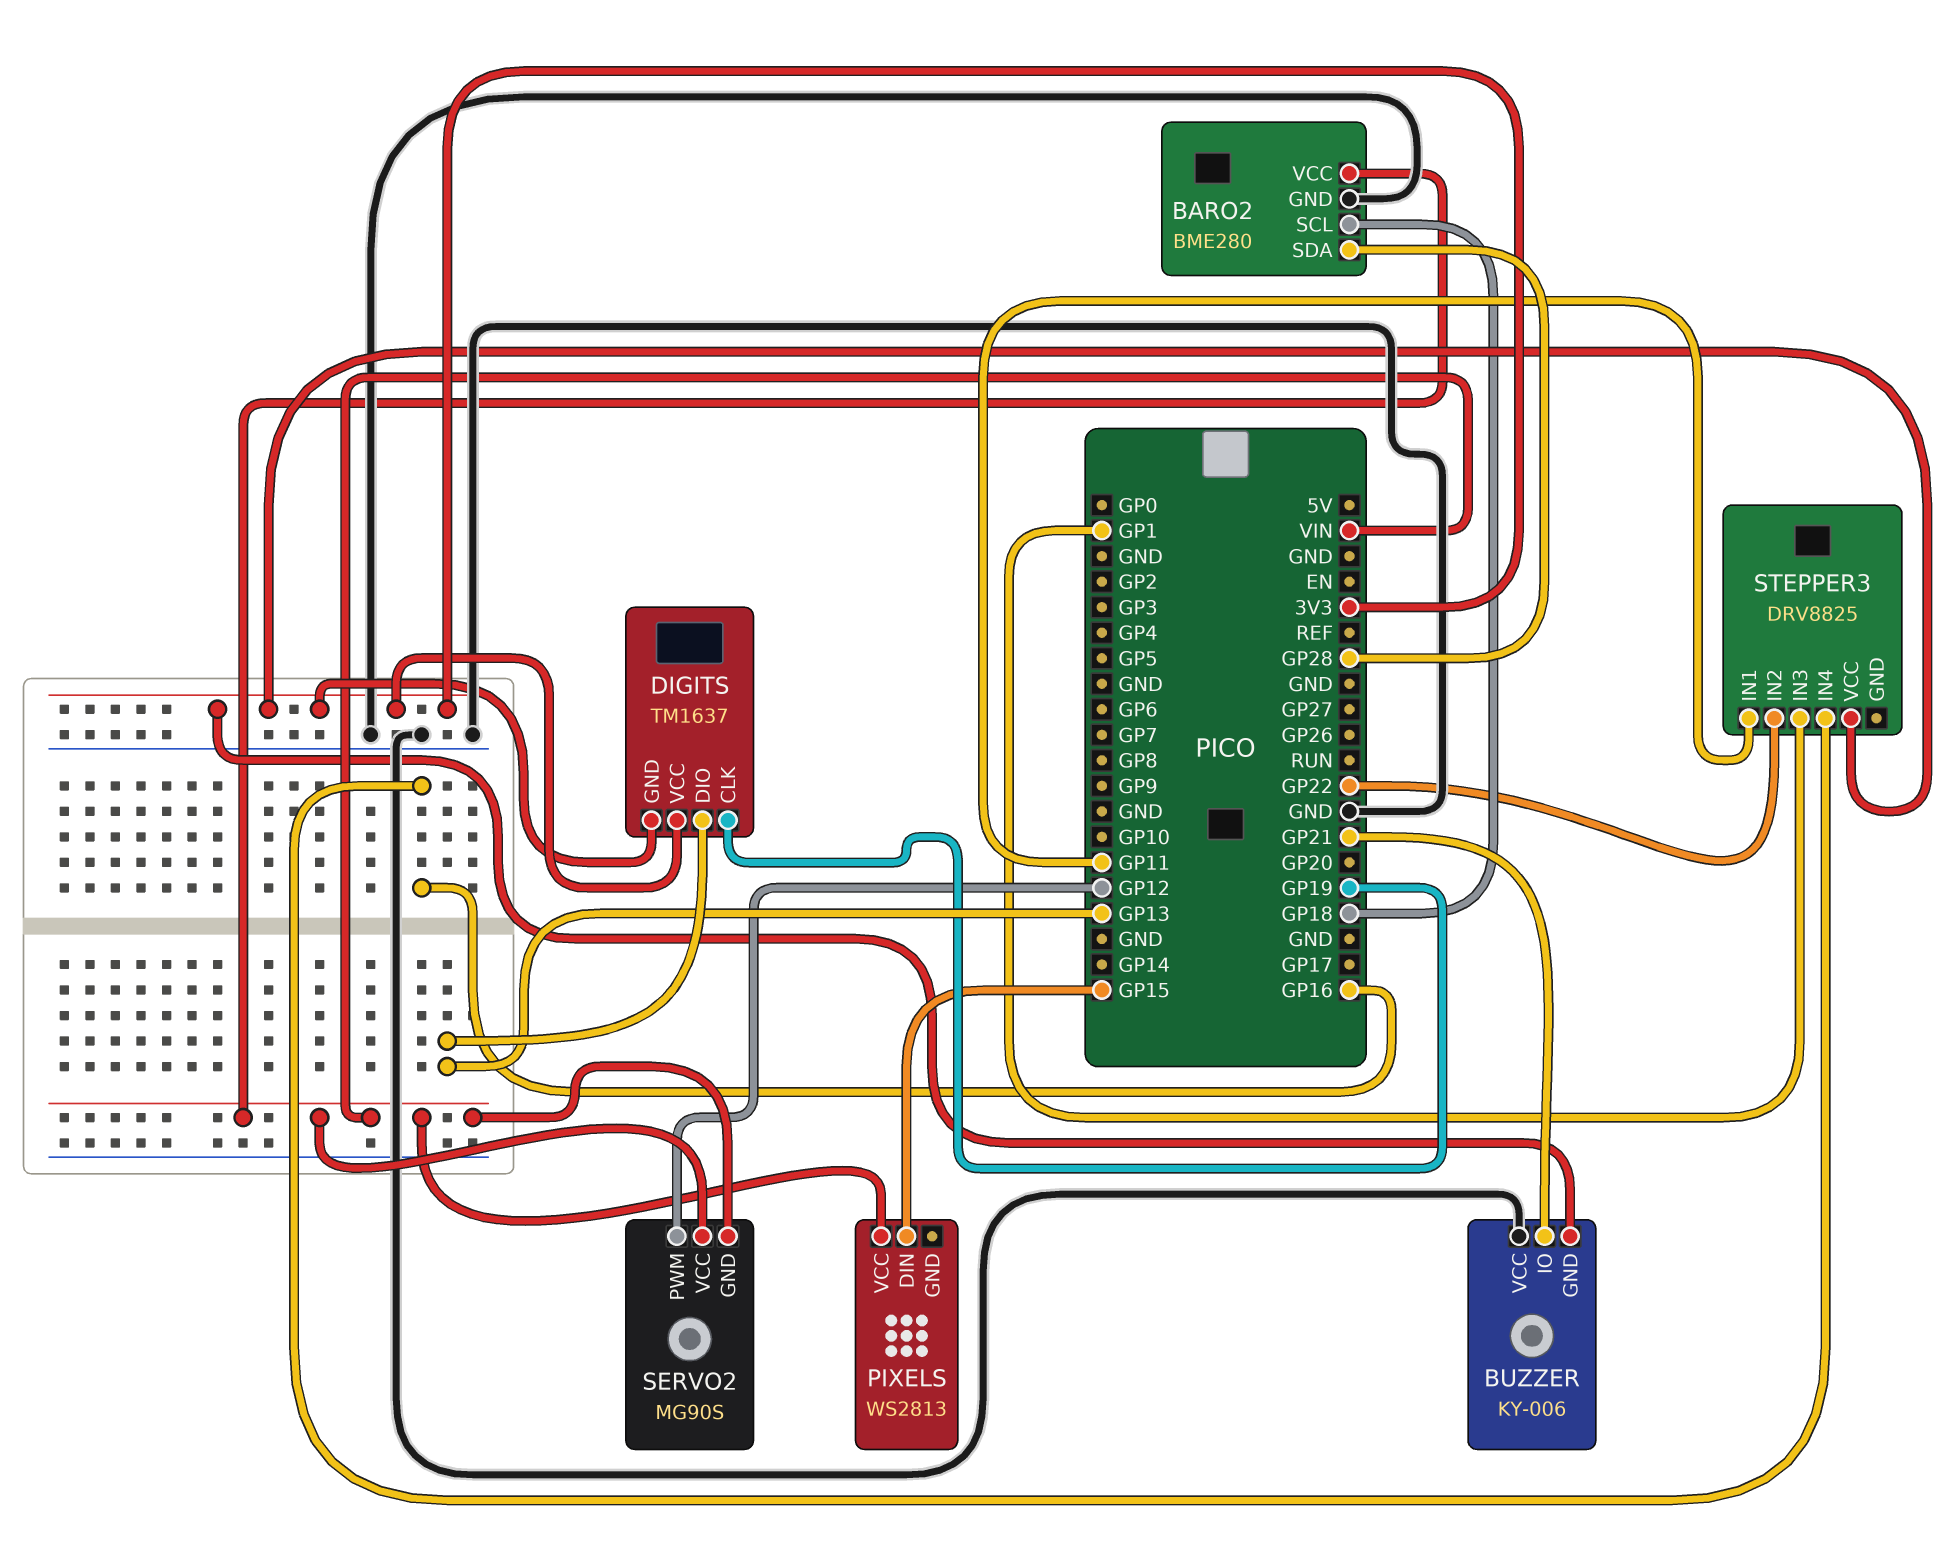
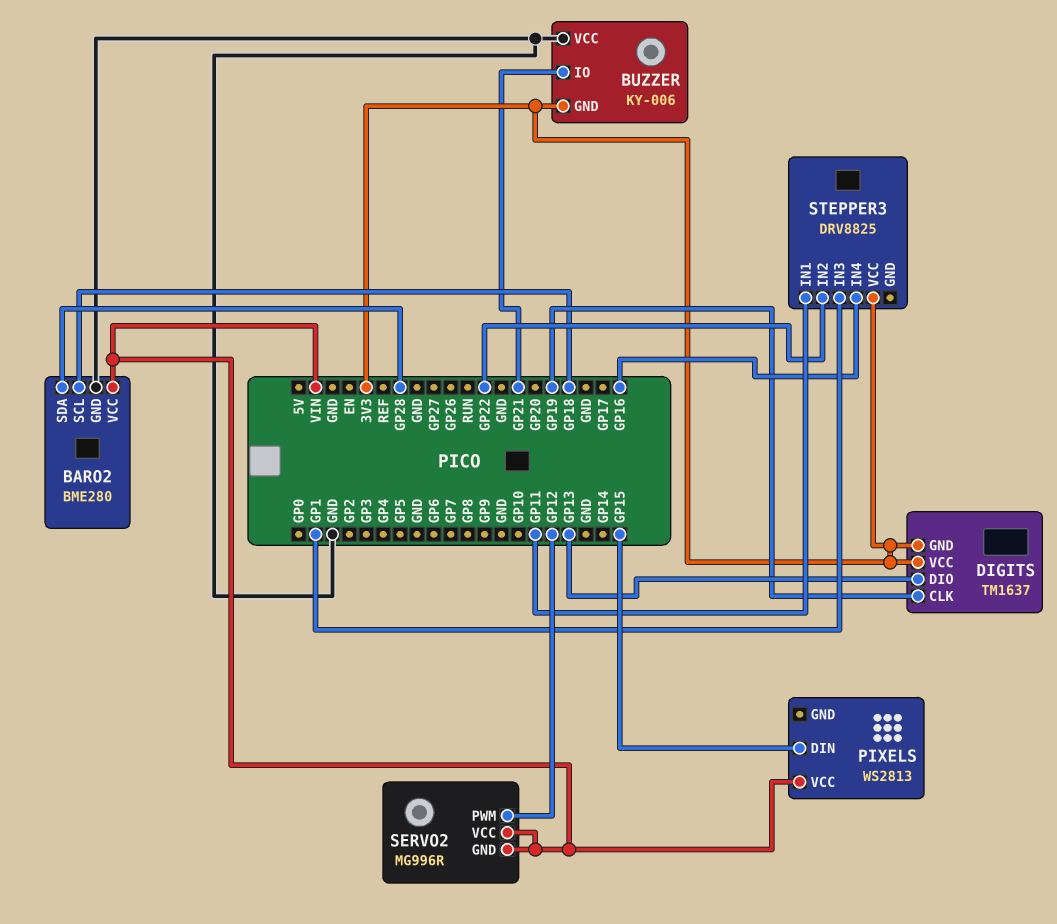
SERVO2: MG90S -> MG996R

